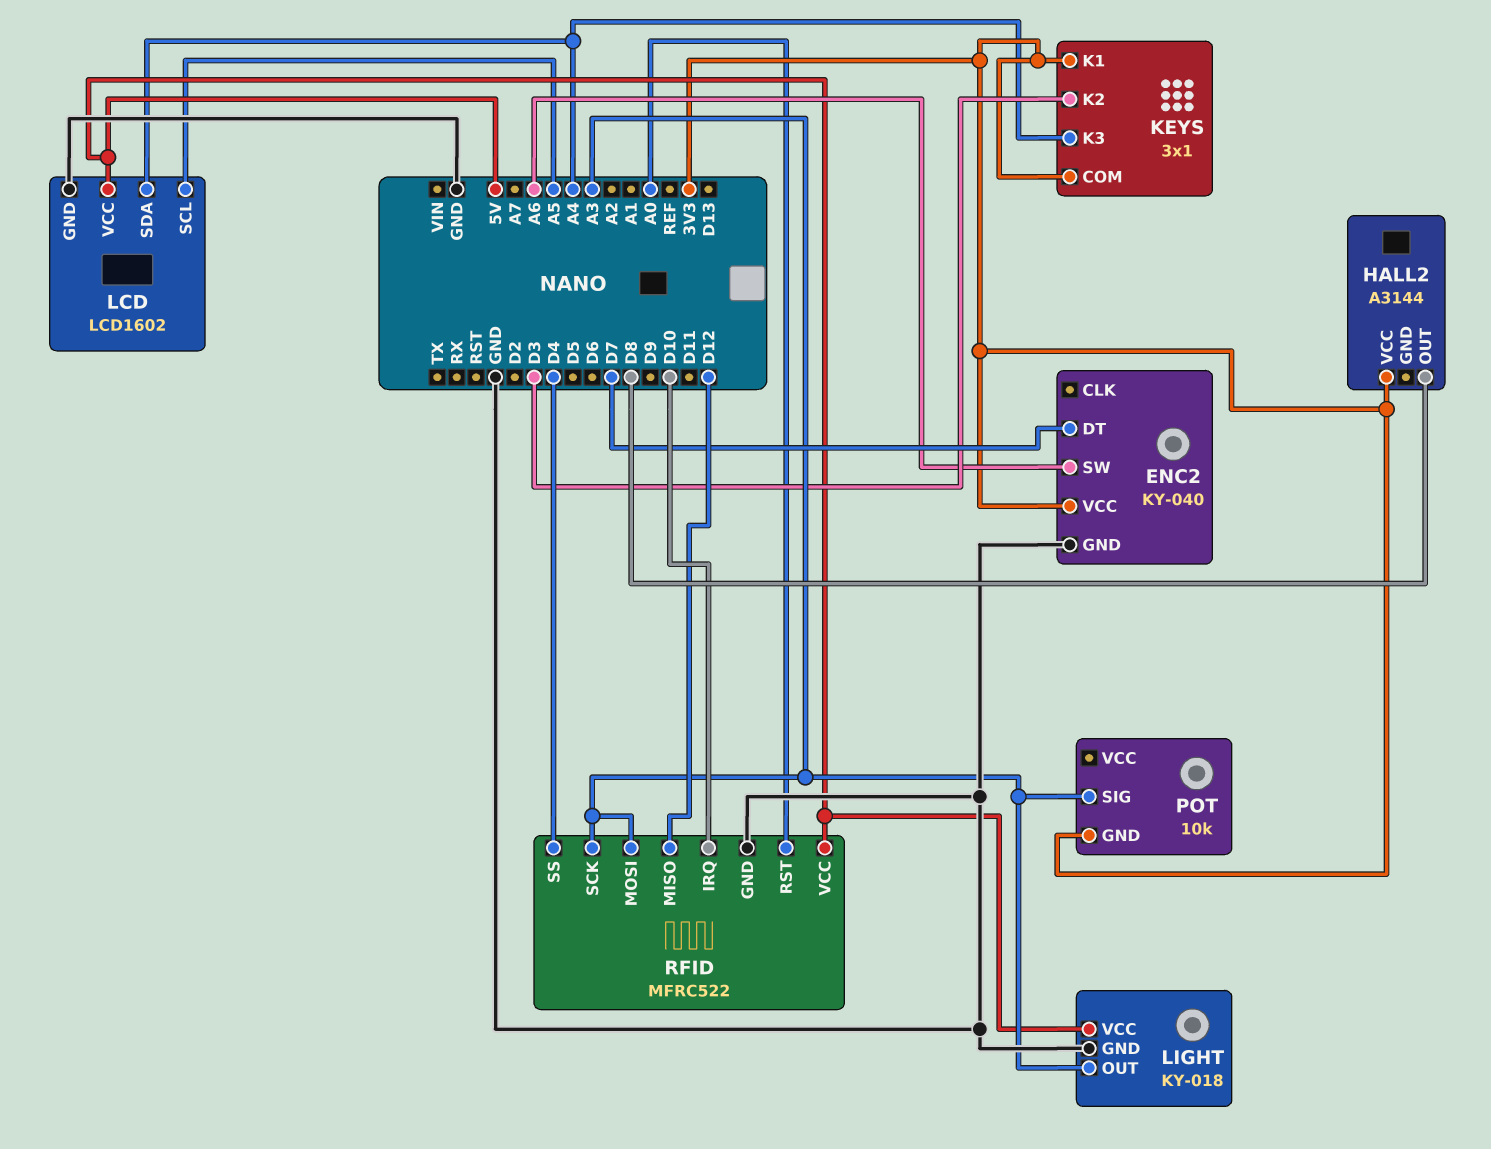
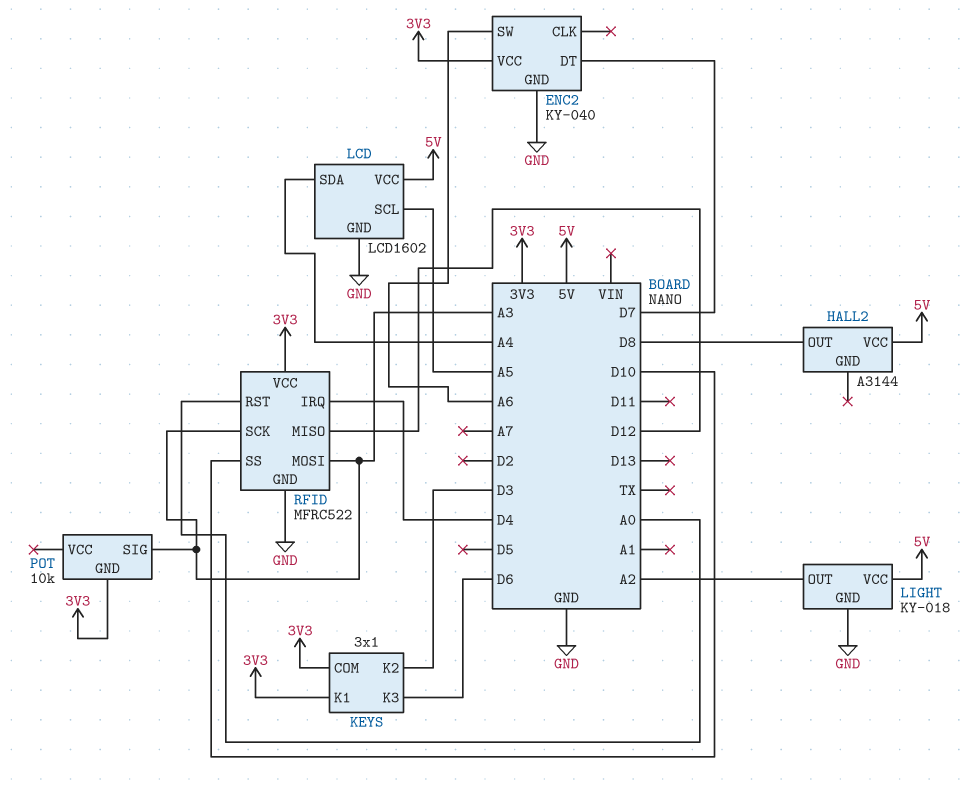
HALL2 pin VCC: 3V3 -> 5V
KEYS pin K3: A4 -> D6
LIGHT pin OUT: A3 -> A2
RFID pin IRQ: D10 -> D4
RFID pin SS: D4 -> D10
RFID pin VCC: 5V -> 3V3

